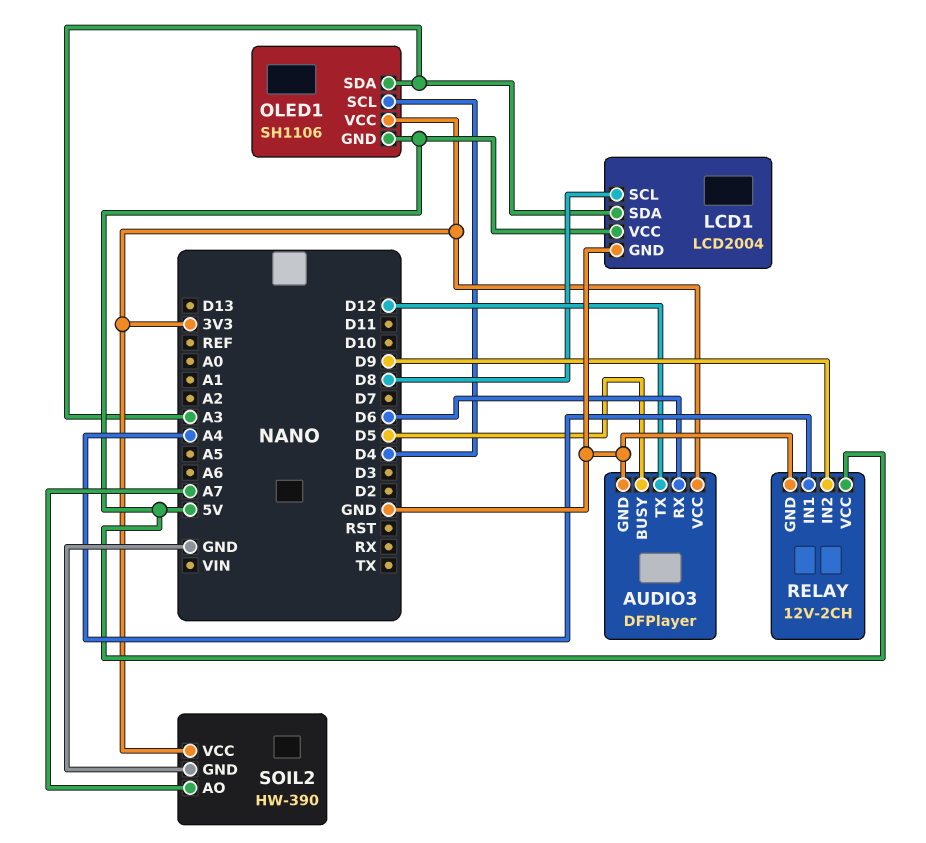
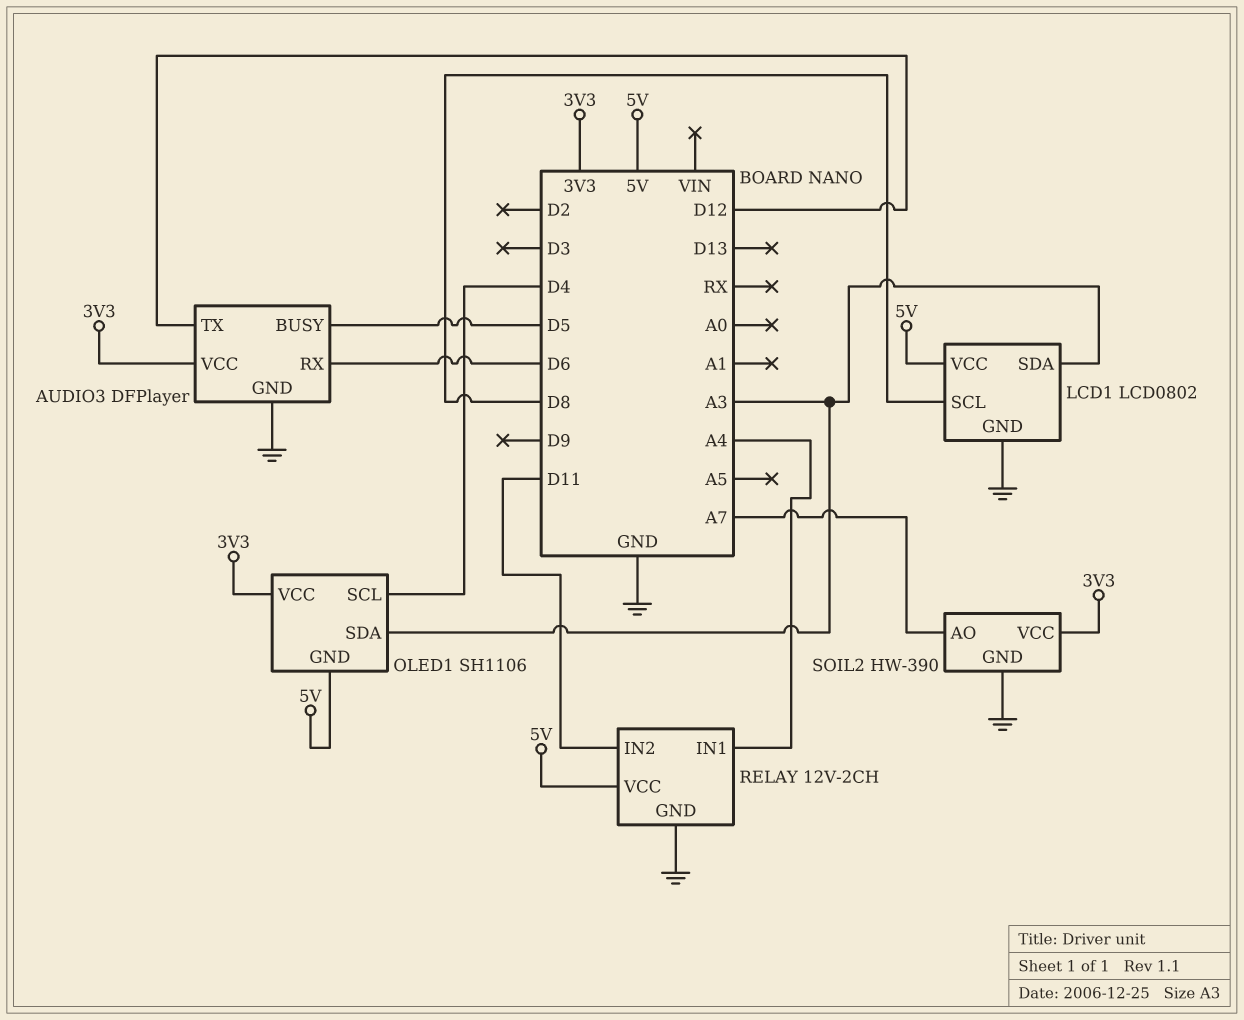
LCD1: LCD2004 -> LCD0802
RELAY pin IN2: D9 -> D11

